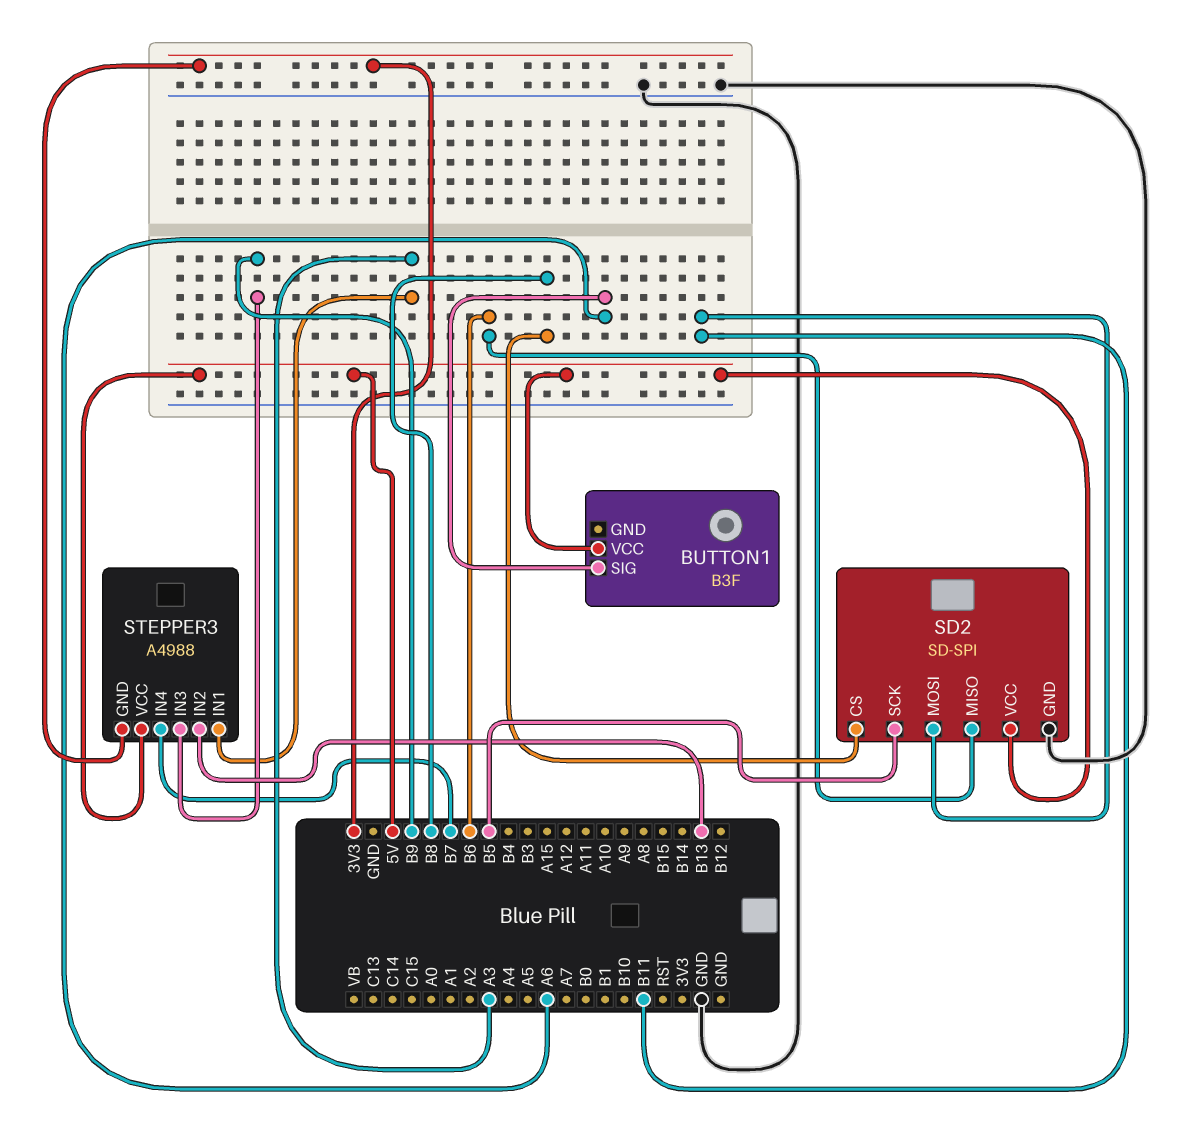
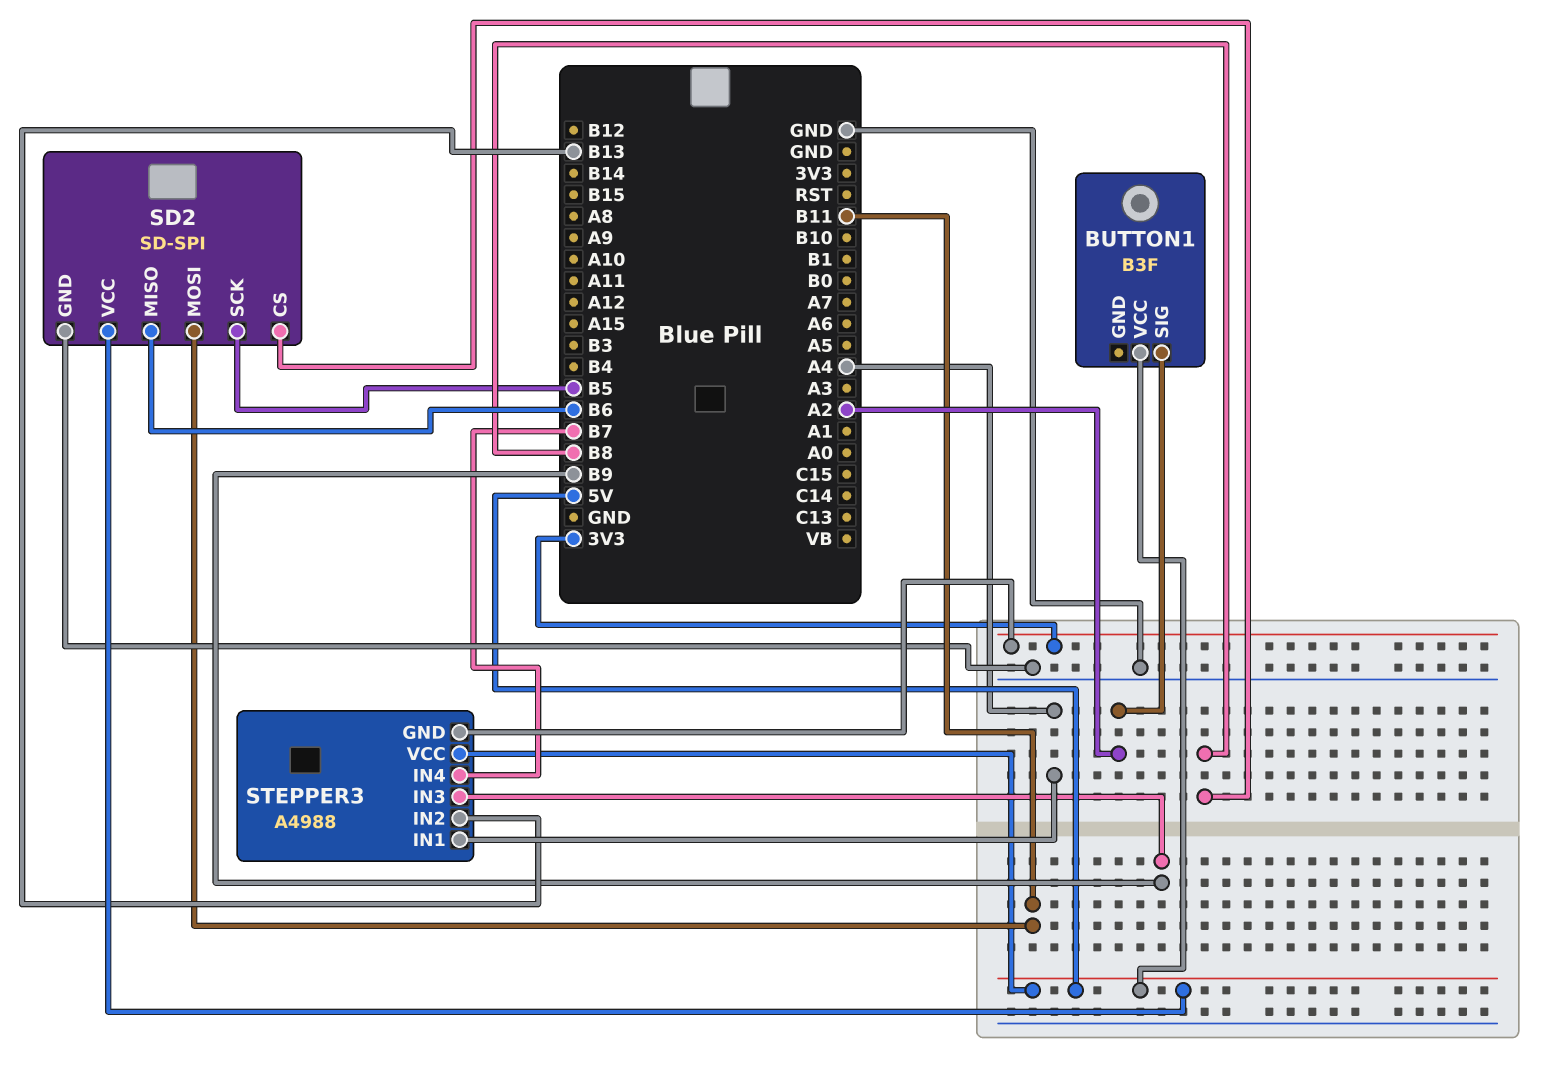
BUTTON1 pin SIG: A6 -> A2
STEPPER3 pin IN1: A3 -> A4

